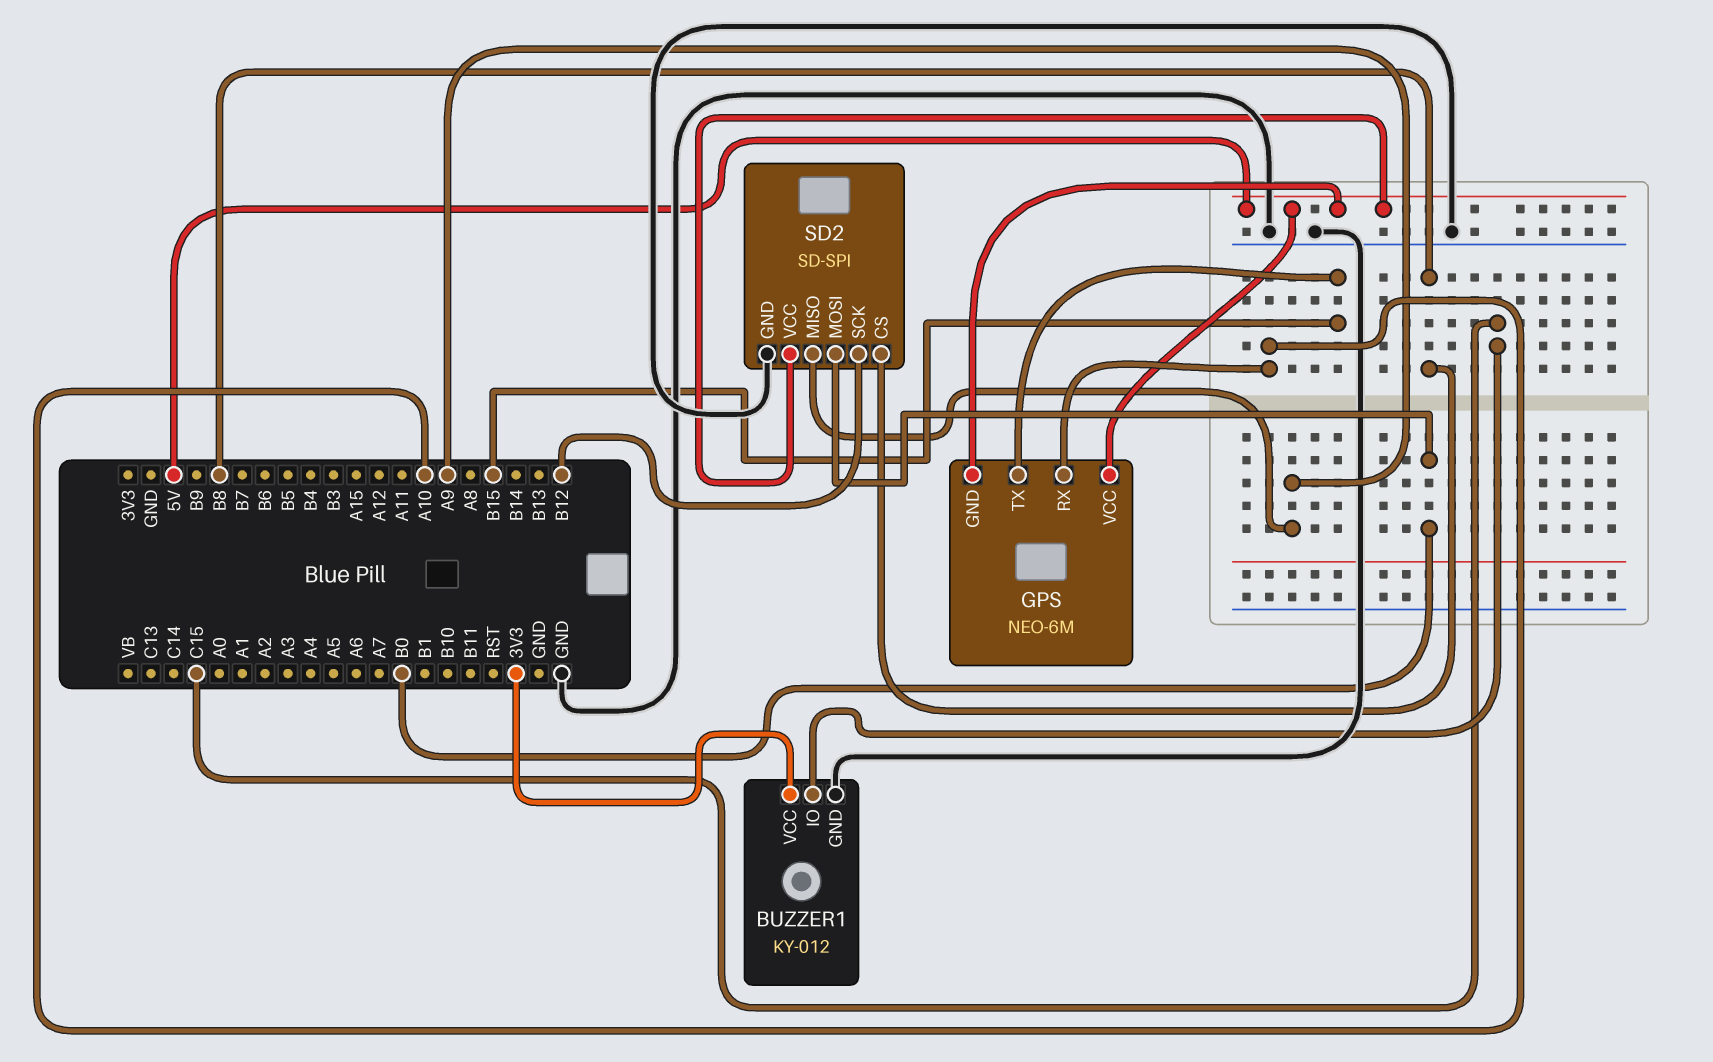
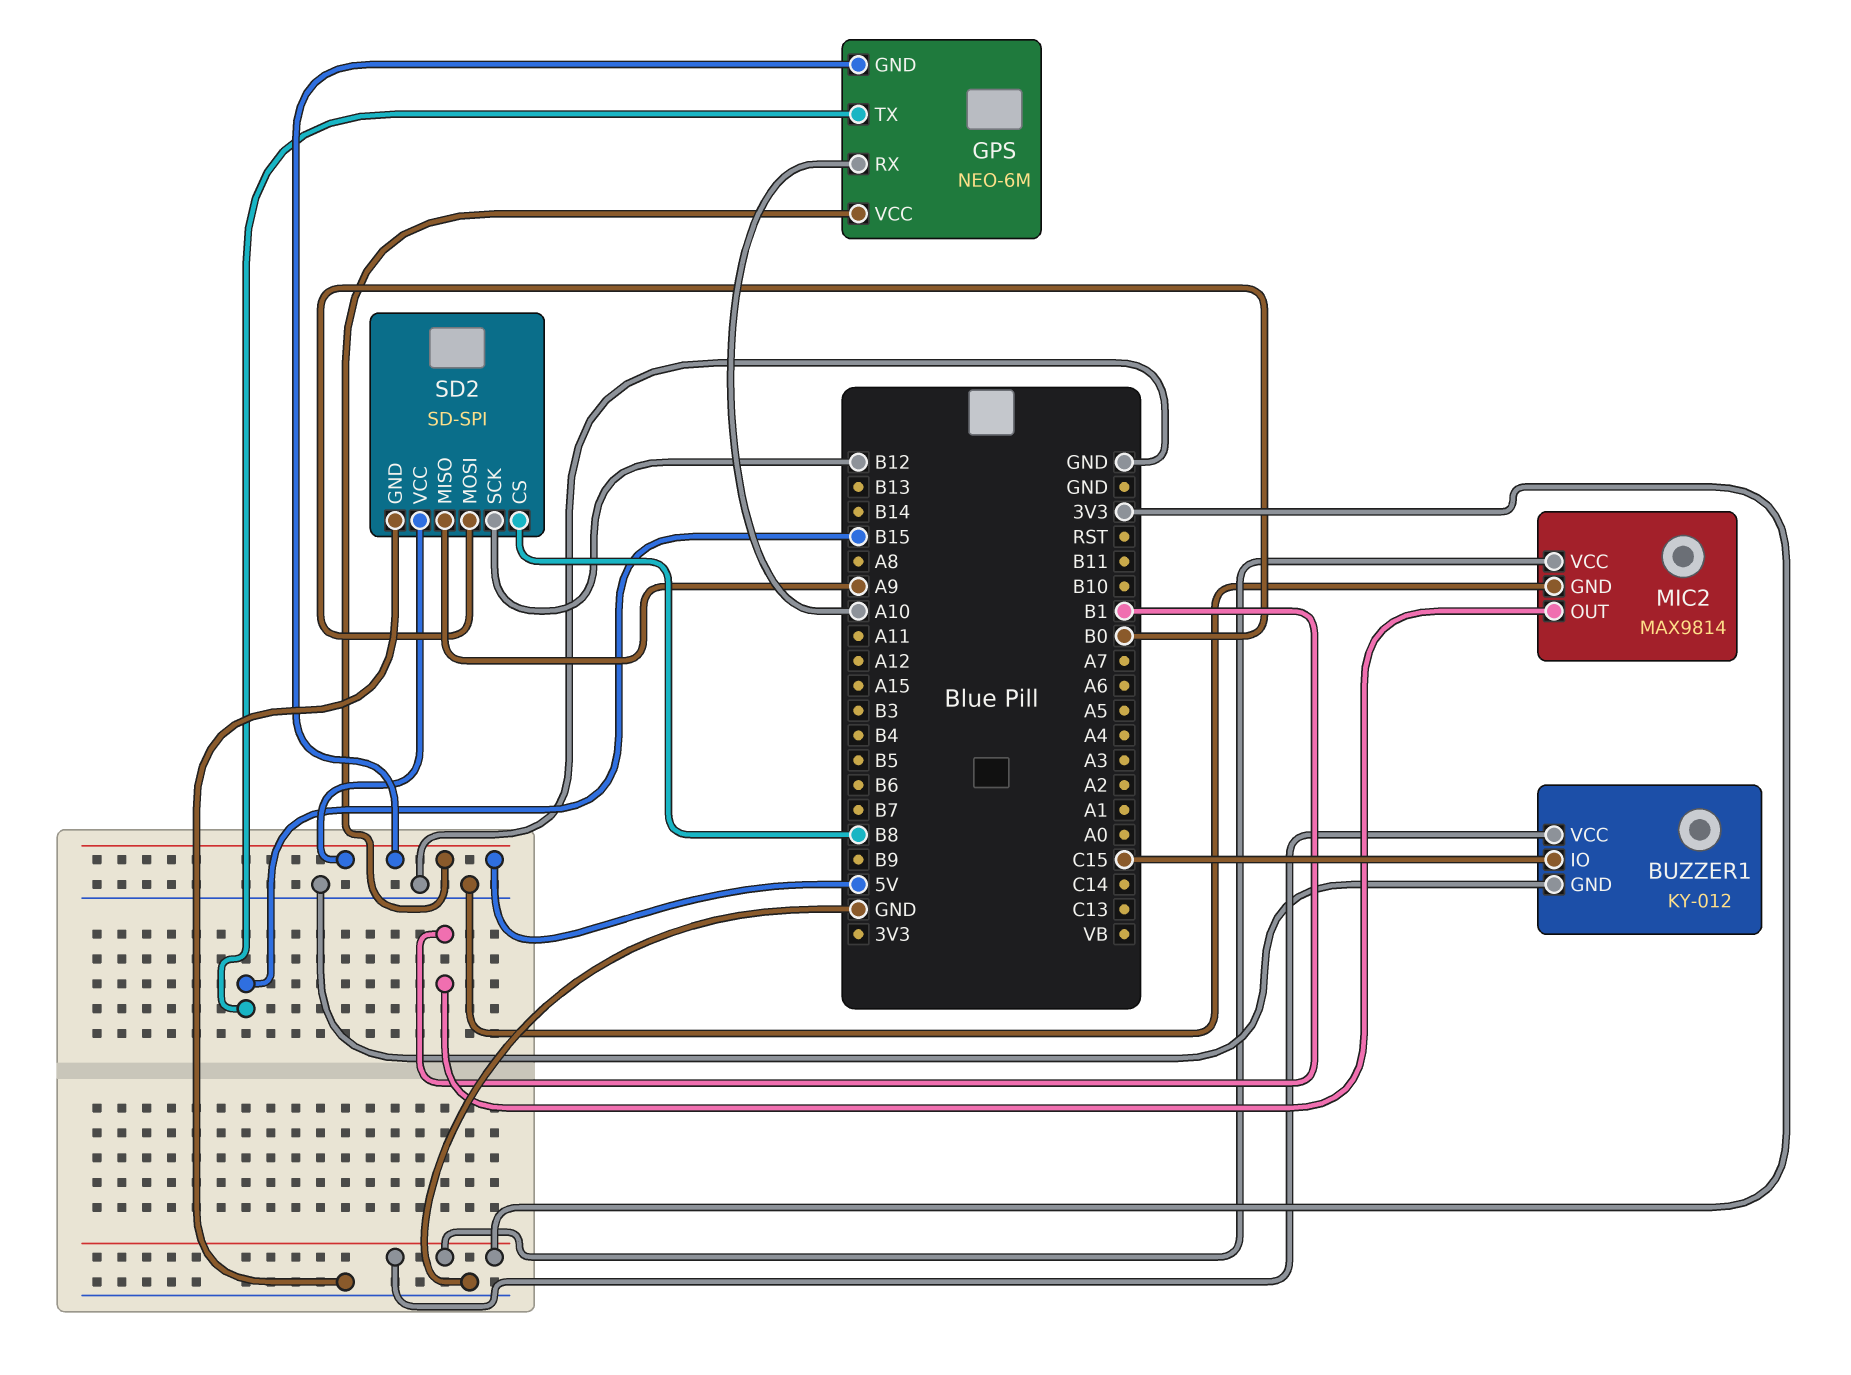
MIC2: none -> MAX9814
MIC2 pin GND: none -> GND
MIC2 pin OUT: none -> B1
MIC2 pin VCC: none -> 3V3

